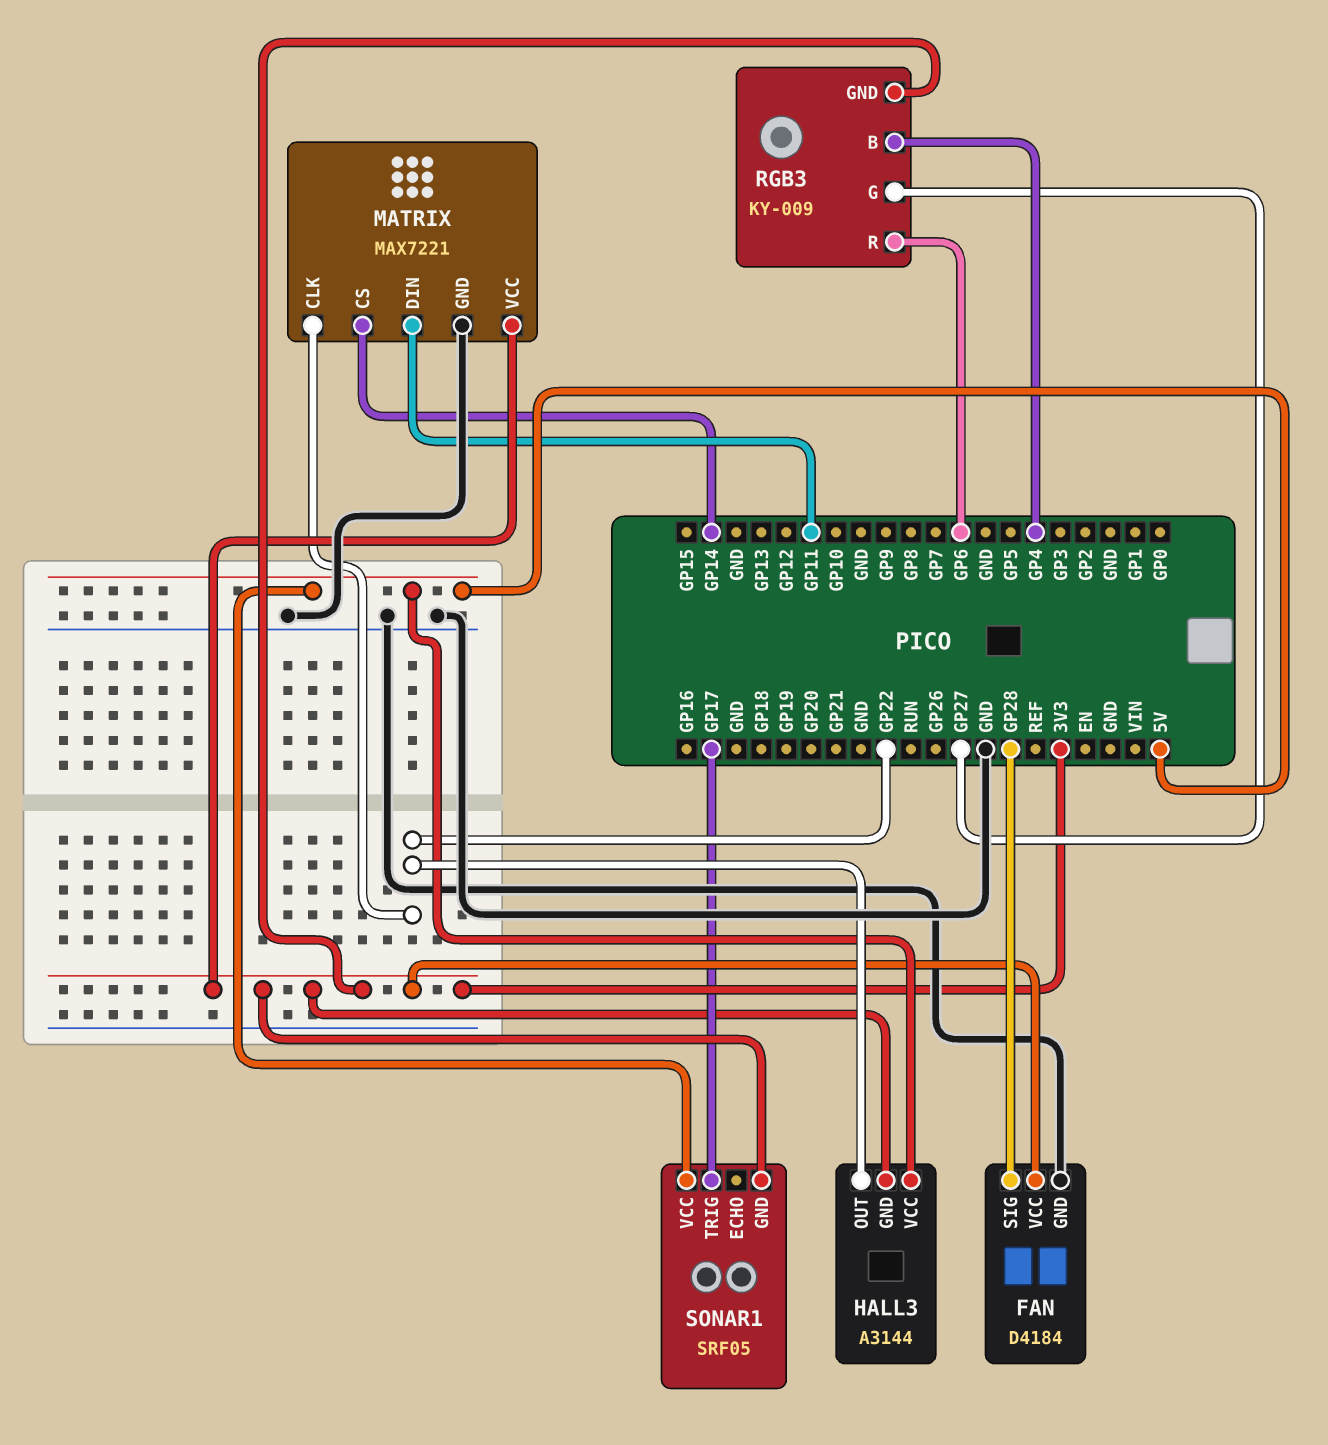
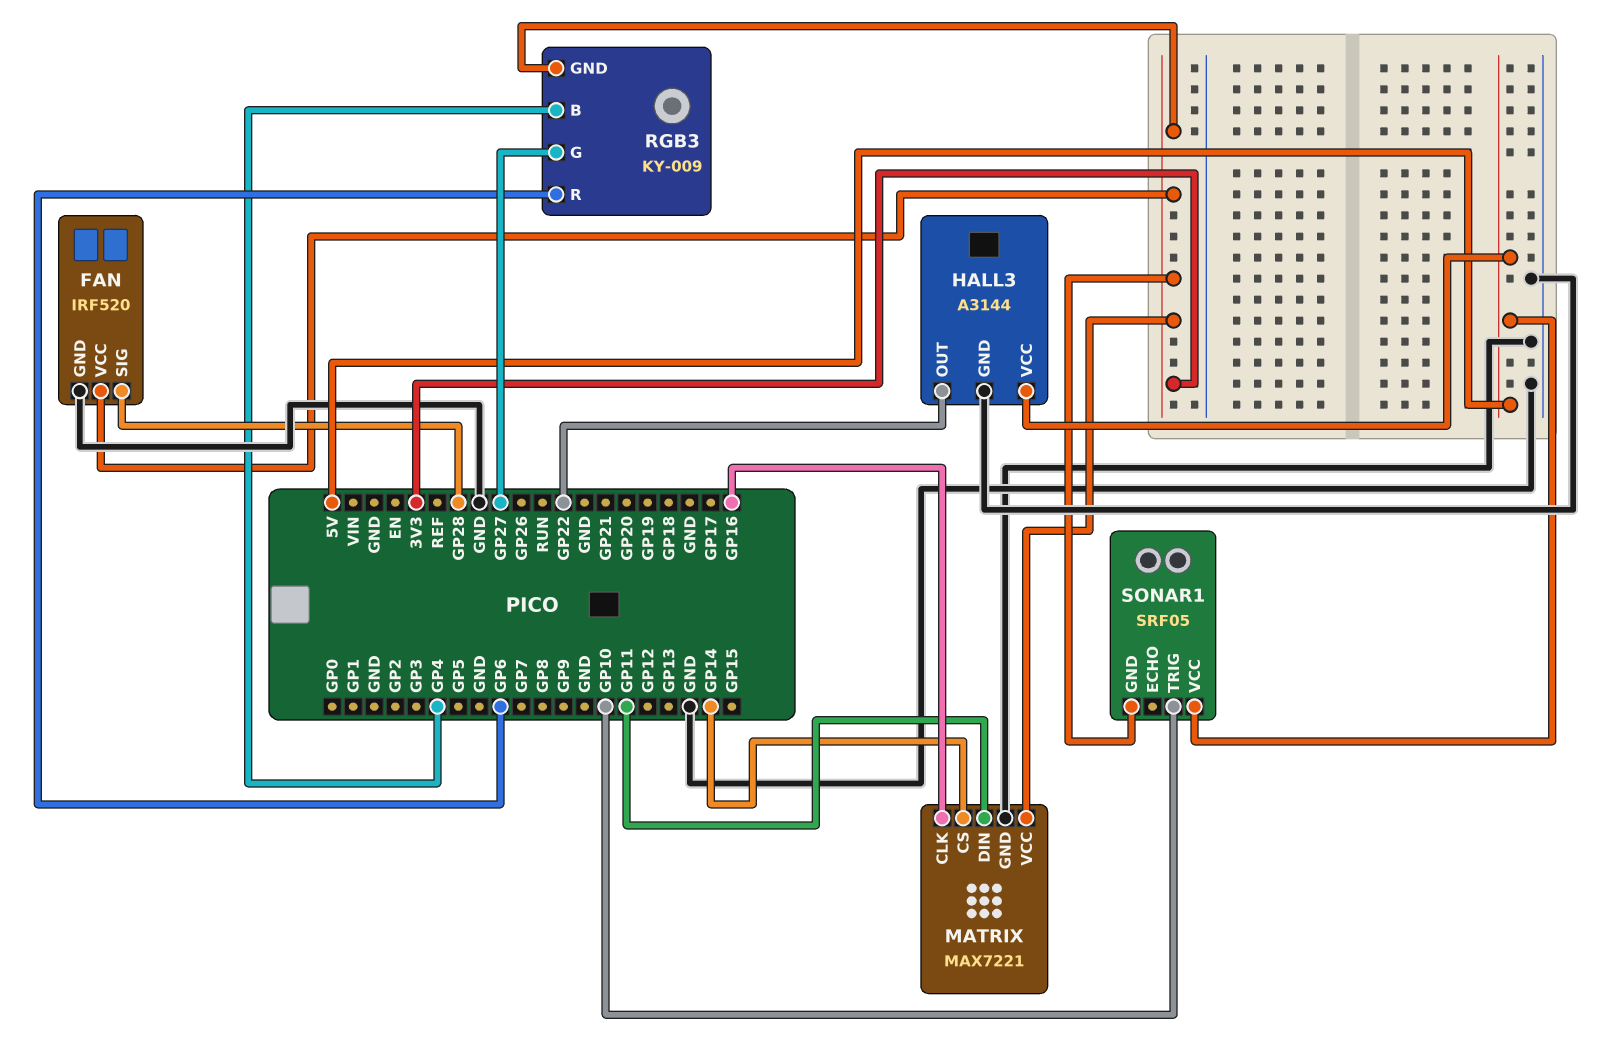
FAN: D4184 -> IRF520
HALL3 pin GND: 3V3 -> GND
MATRIX pin CLK: GP22 -> GP16
SONAR1 pin TRIG: GP17 -> GP10

